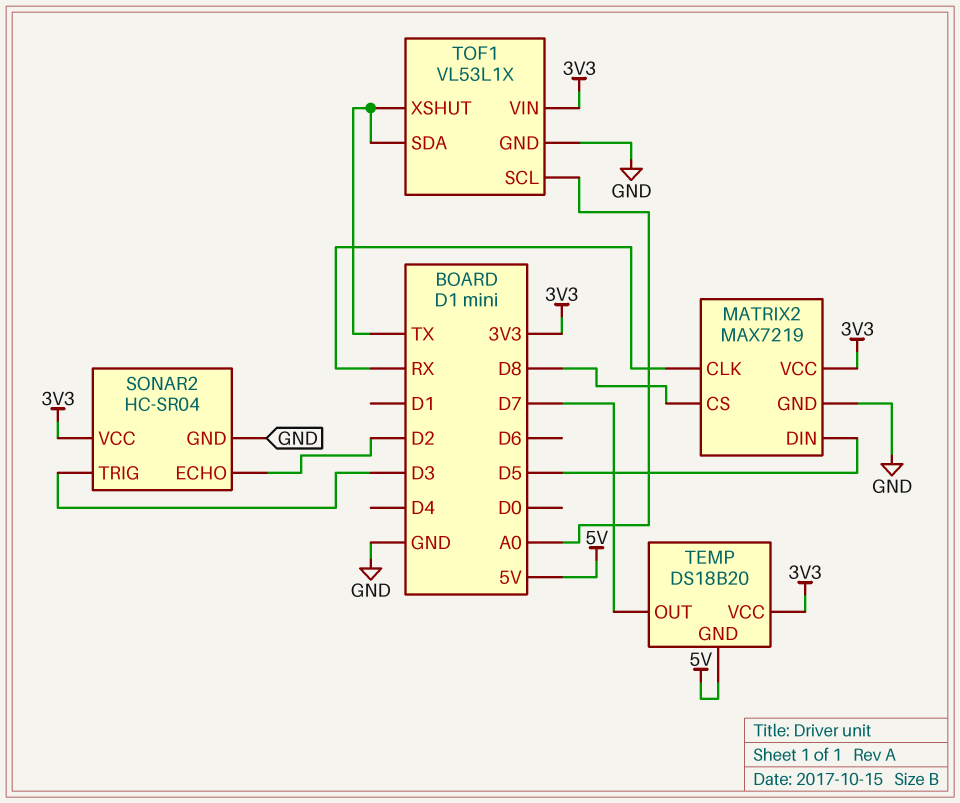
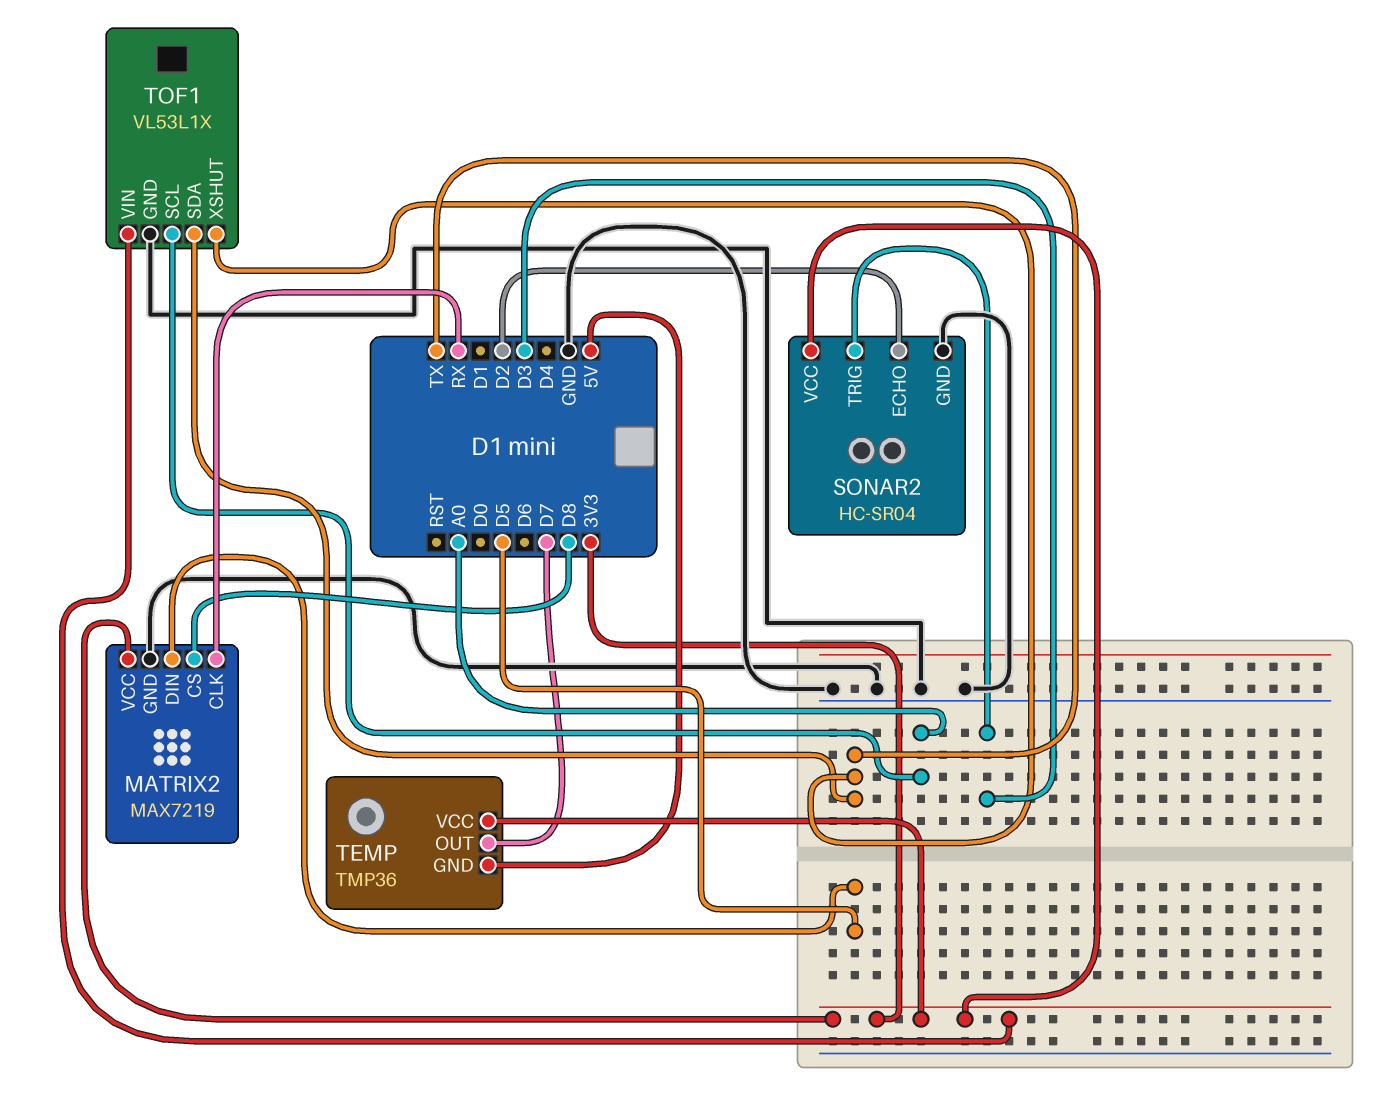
TEMP: DS18B20 -> TMP36

